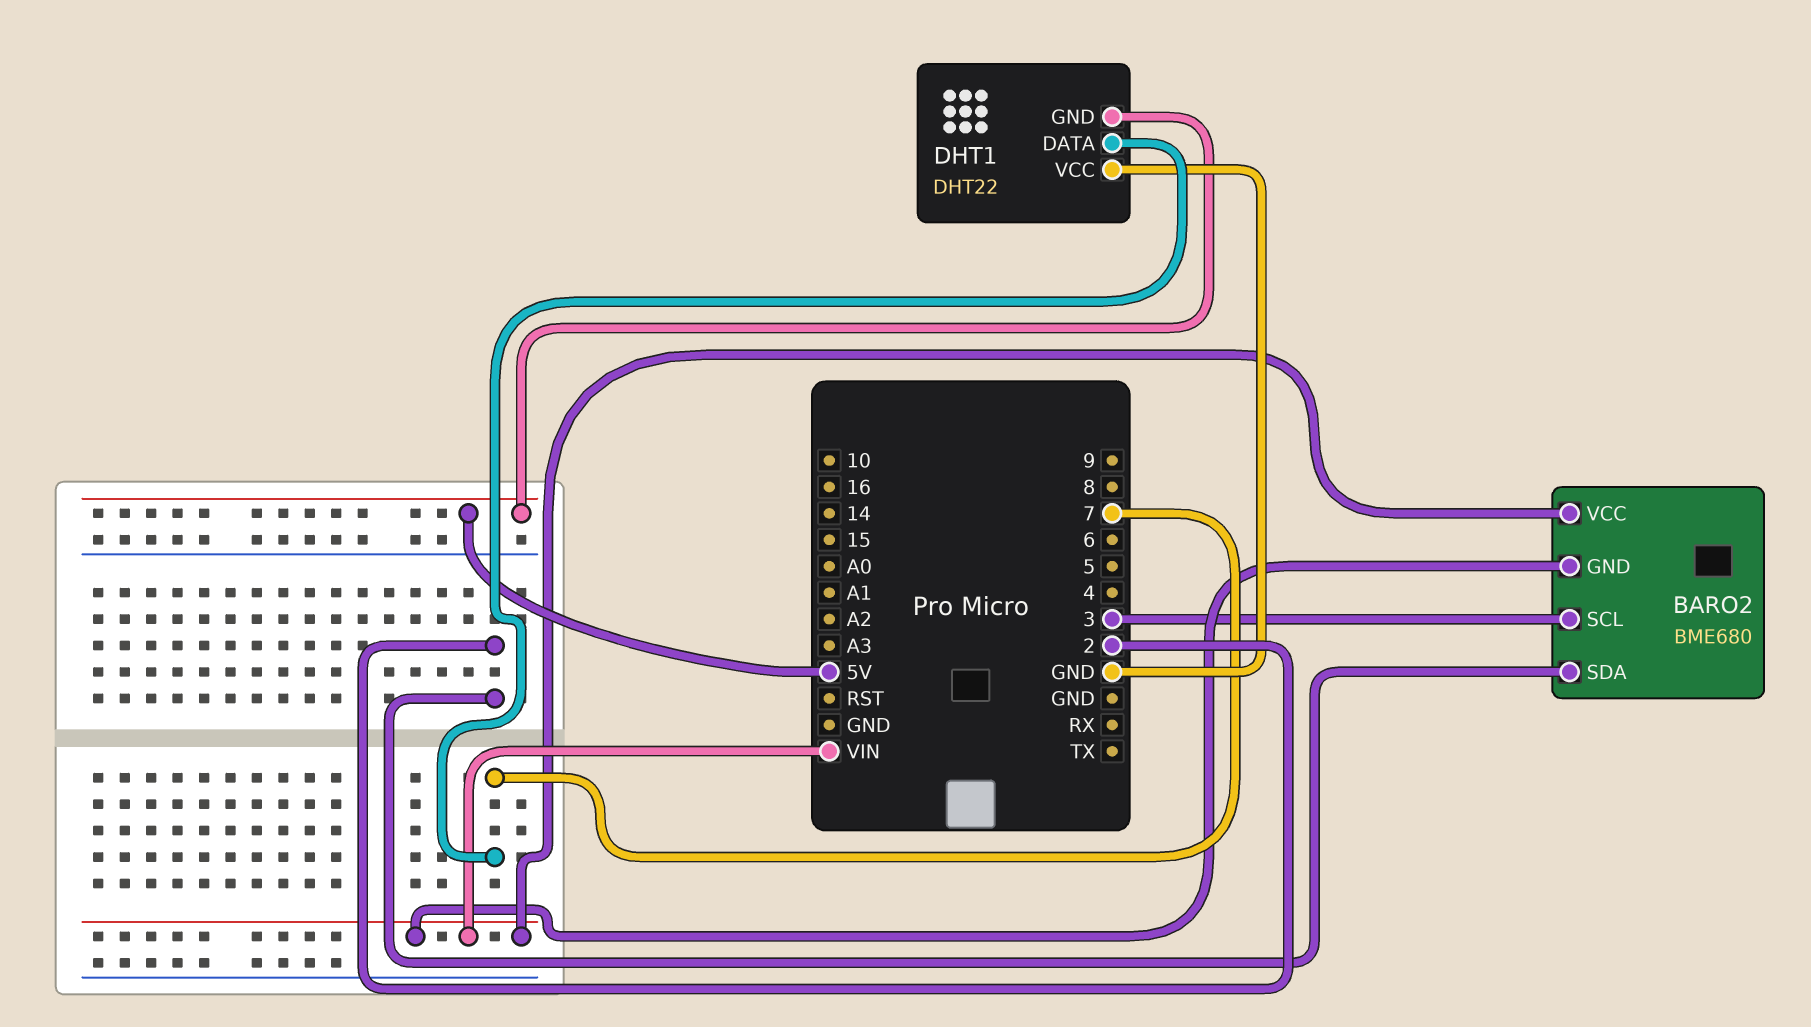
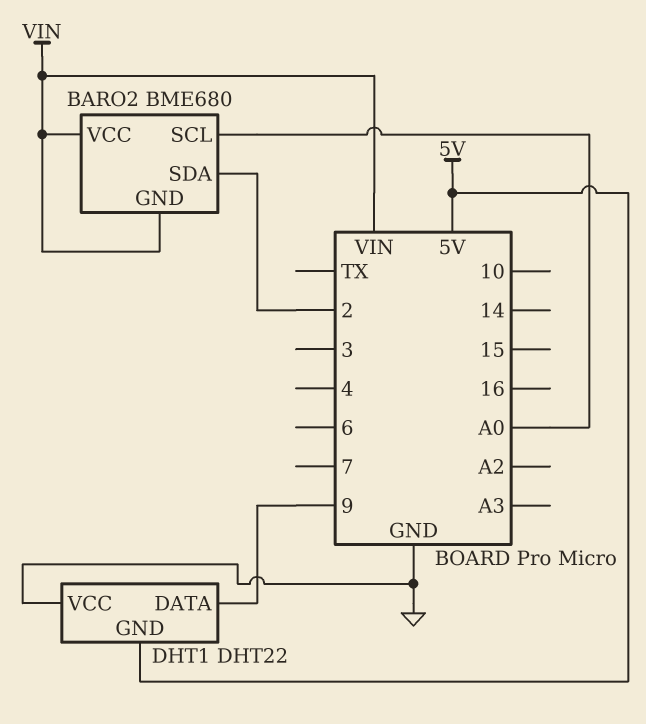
BARO2 pin SCL: 3 -> A0
DHT1 pin DATA: 7 -> 9

